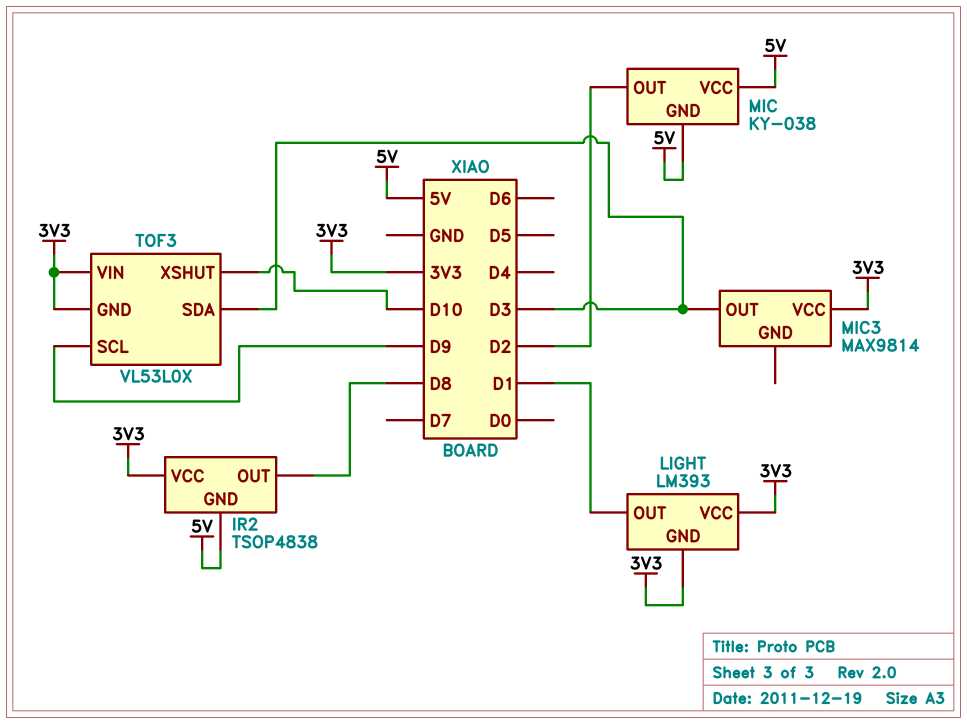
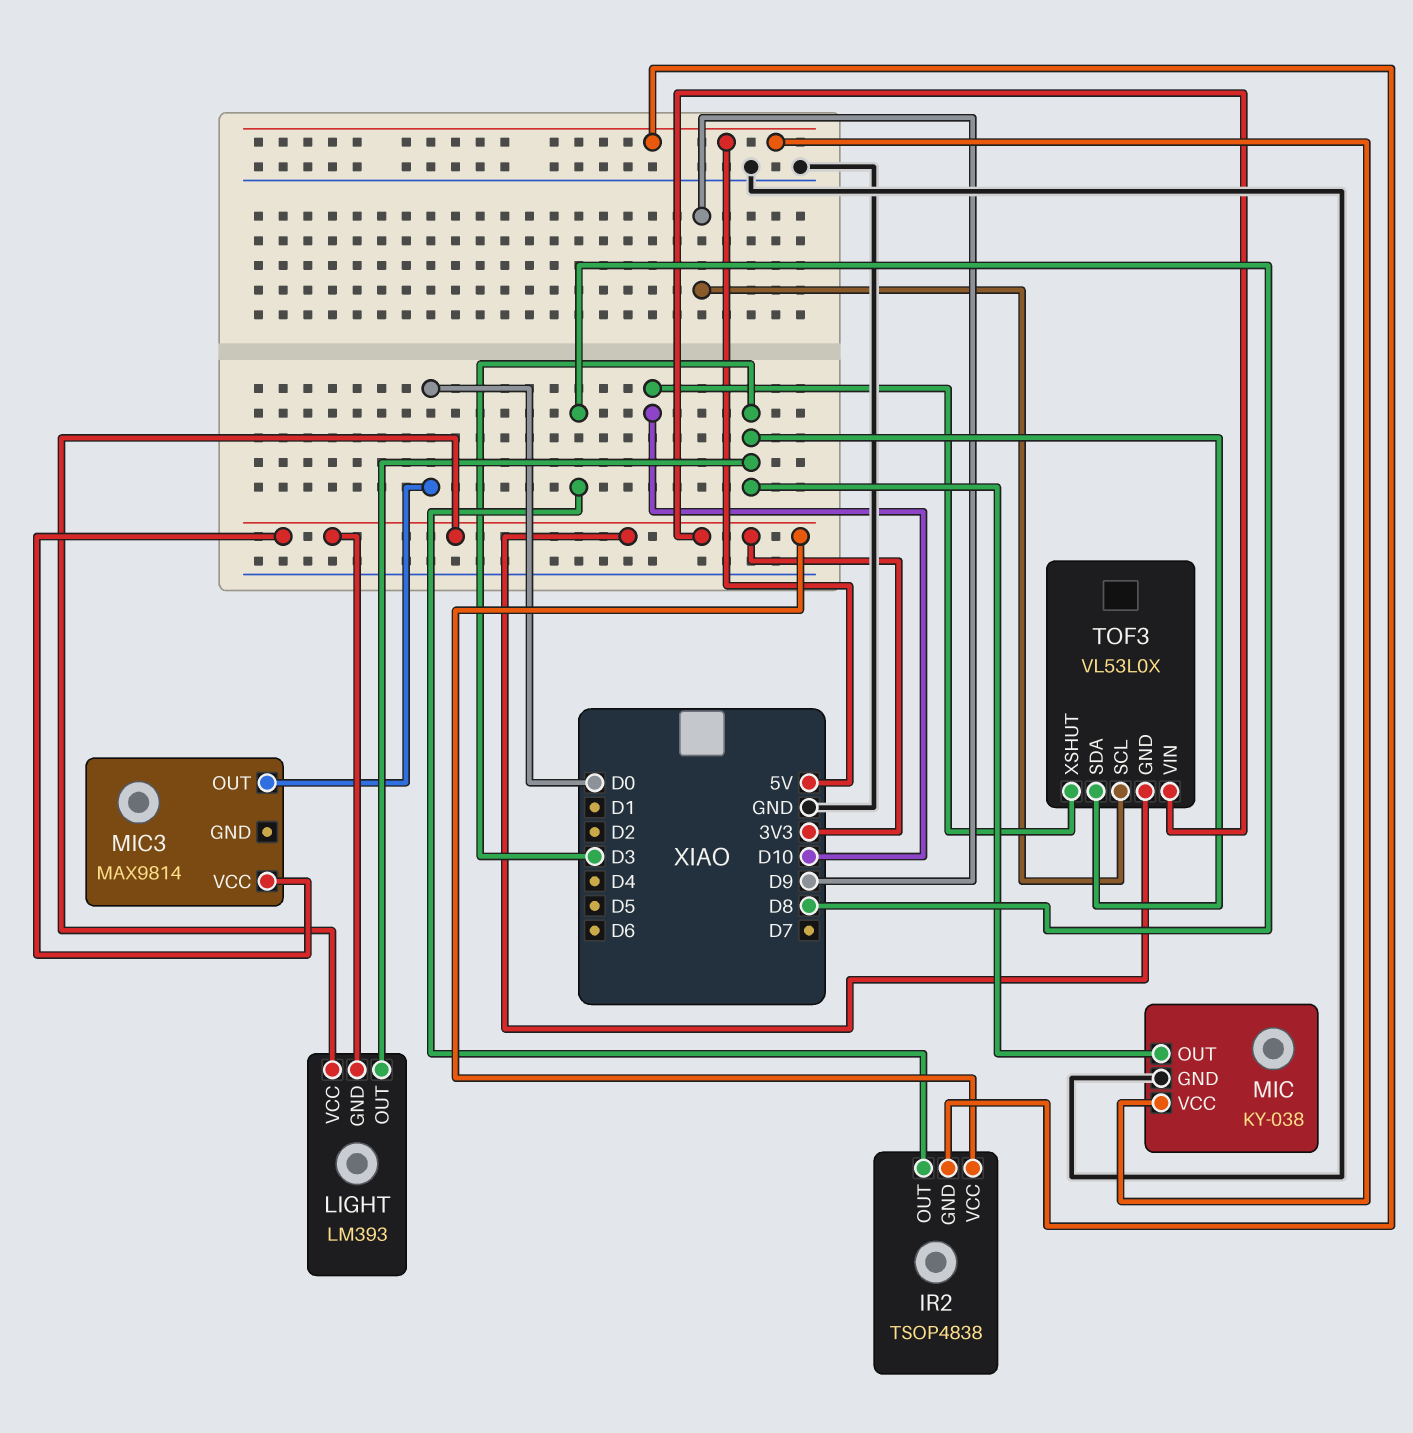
LIGHT pin OUT: D1 -> D3
MIC pin GND: 5V -> GND
MIC pin OUT: D2 -> D3
MIC3 pin OUT: D3 -> D0

